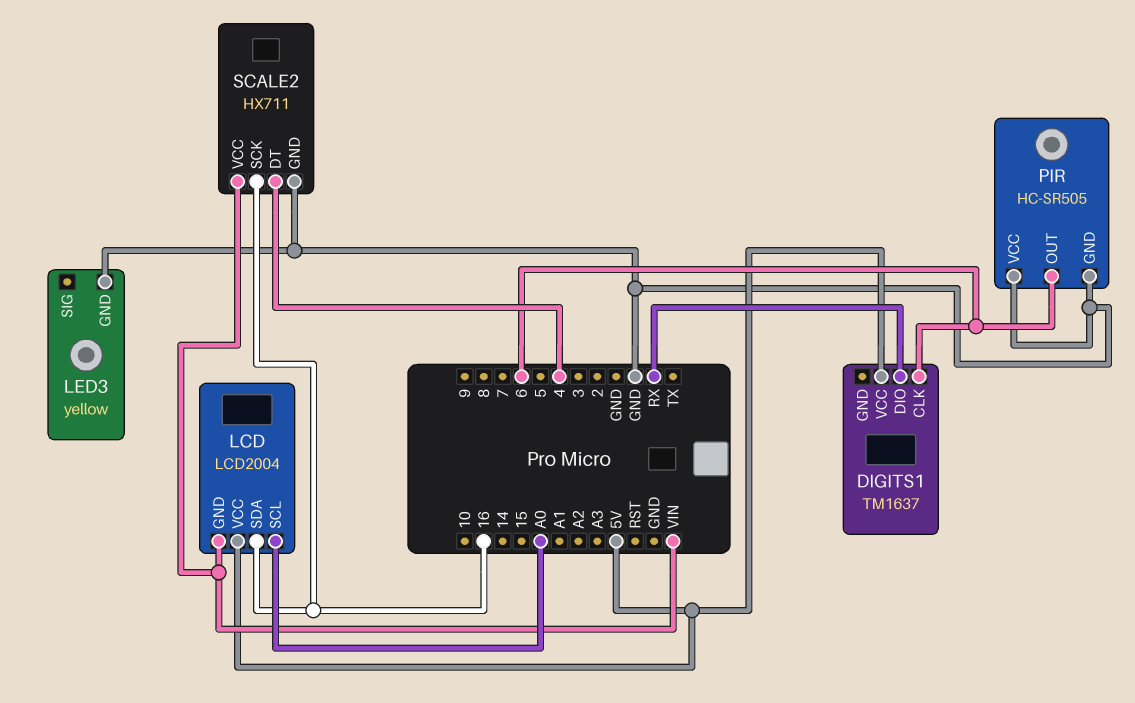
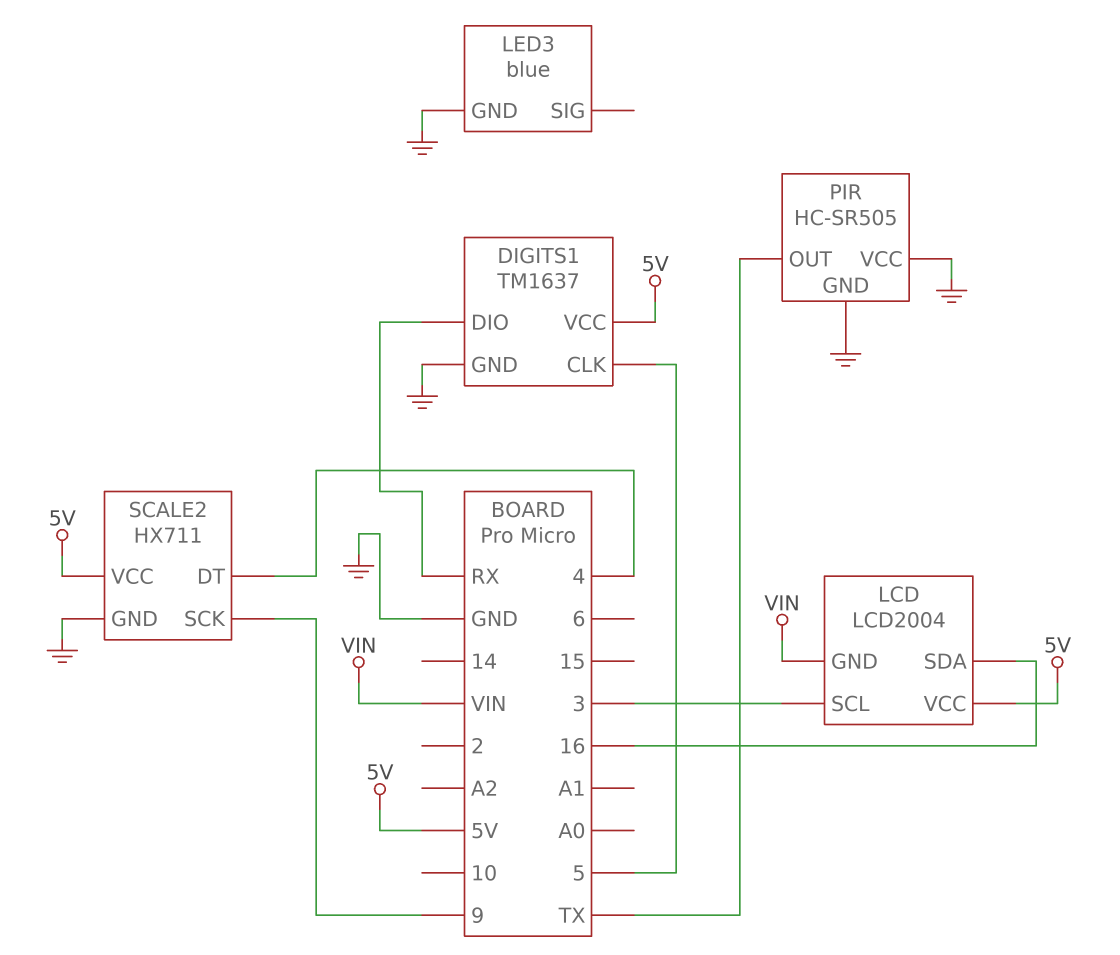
DIGITS1 pin CLK: 6 -> 5
DIGITS1 pin GND: none -> GND
LCD pin SCL: A0 -> 3
LED3: yellow -> blue
PIR pin OUT: 6 -> TX
SCALE2 pin SCK: 16 -> 9
SCALE2 pin VCC: VIN -> 5V

